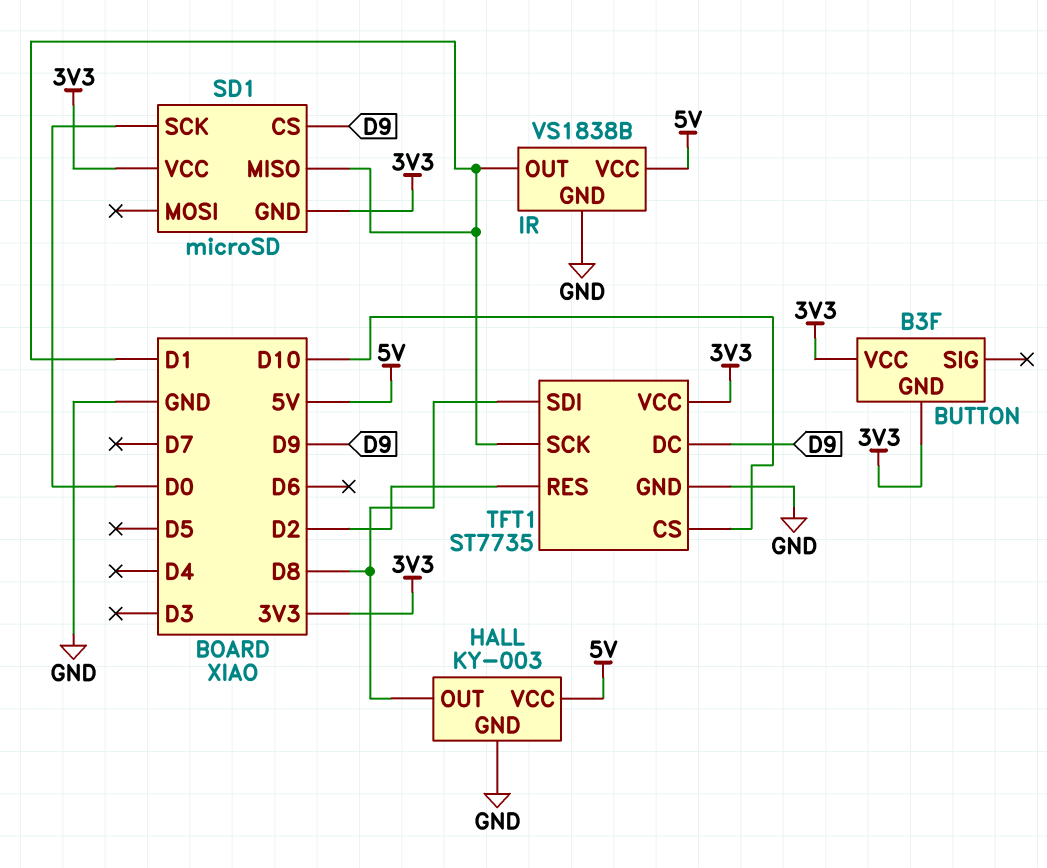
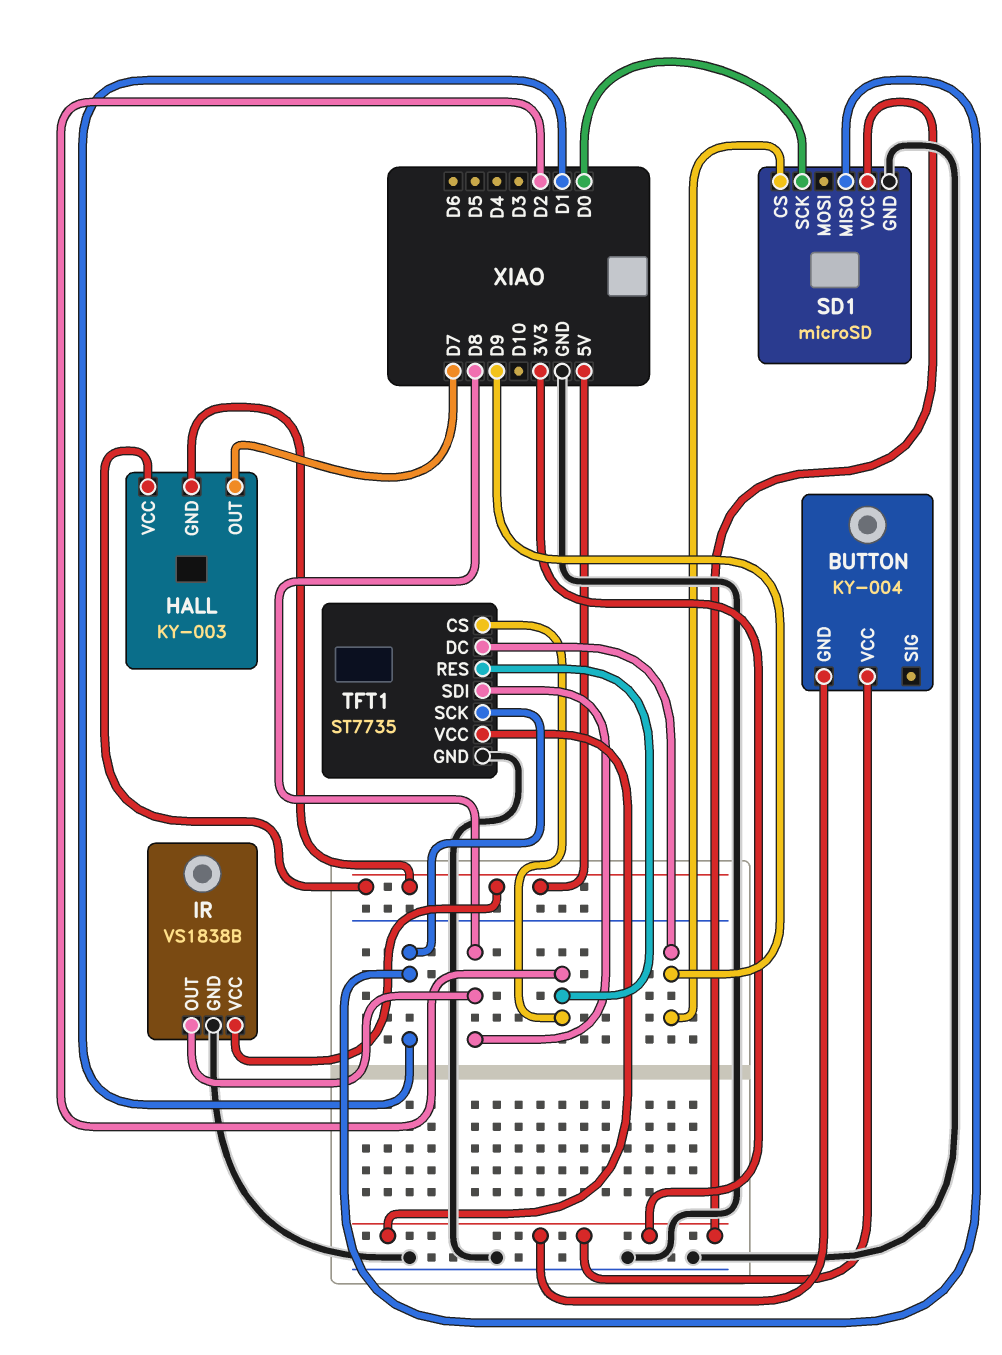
BUTTON: B3F -> KY-004
HALL pin GND: GND -> 5V
HALL pin OUT: D8 -> D7
IR pin OUT: D1 -> D8
SD1 pin GND: 3V3 -> GND
TFT1 pin CS: D10 -> D2

